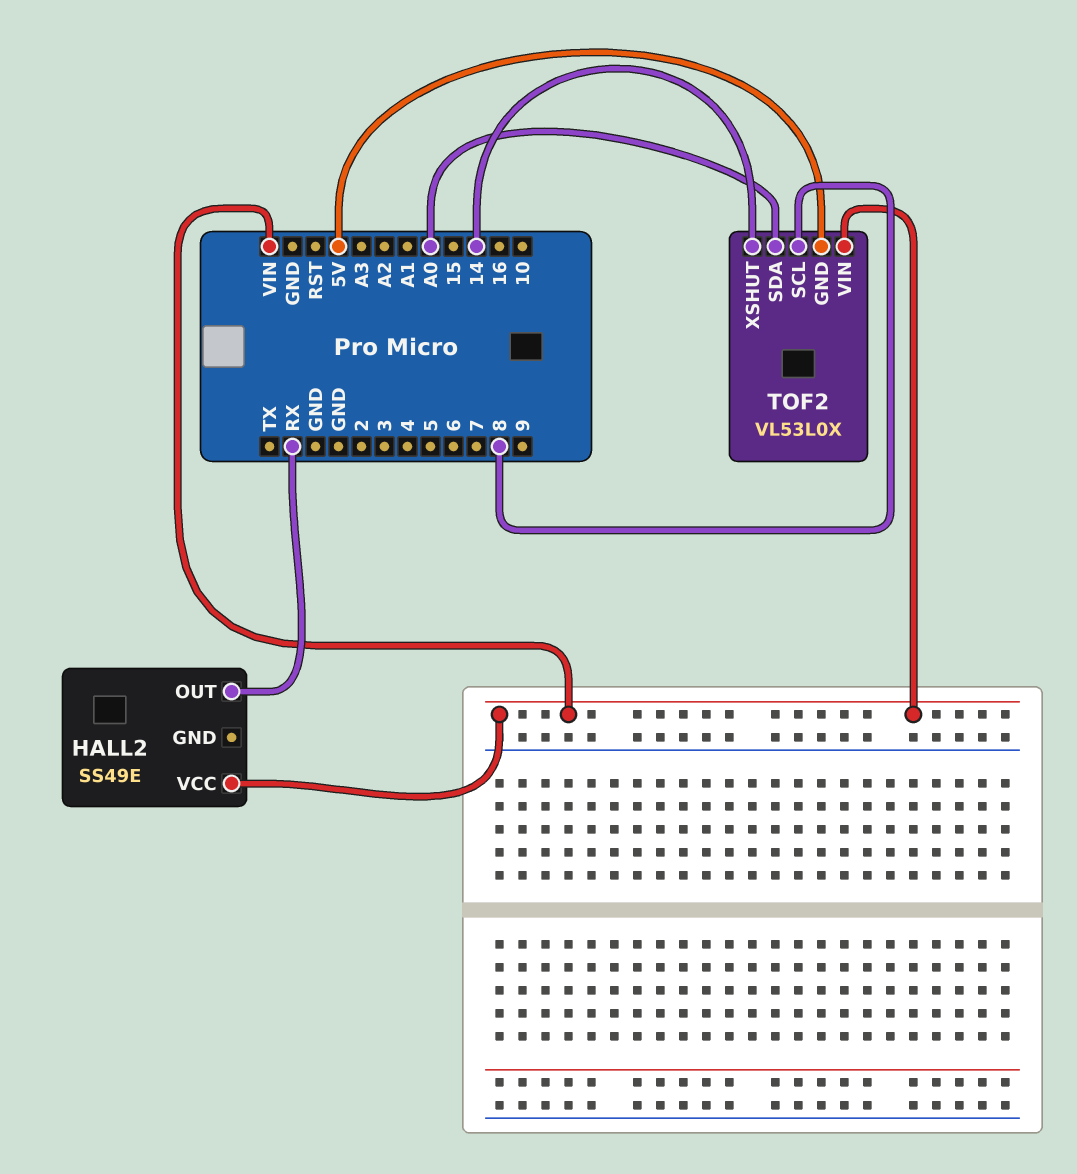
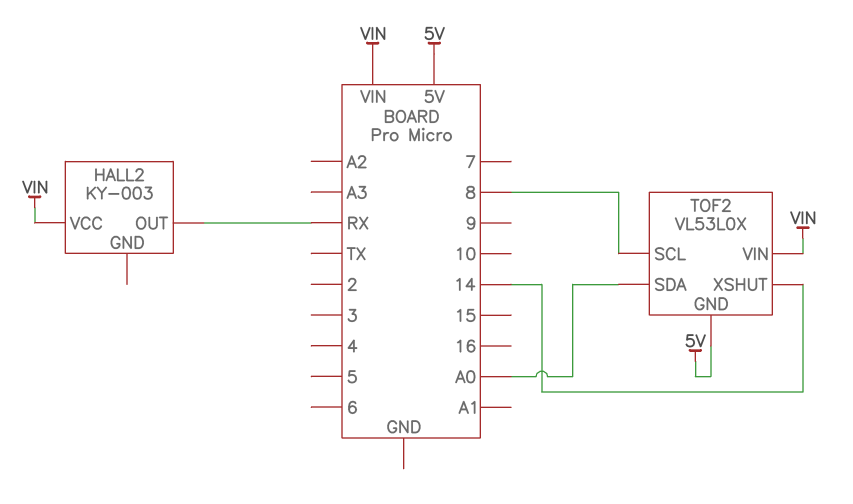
HALL2: SS49E -> KY-003

